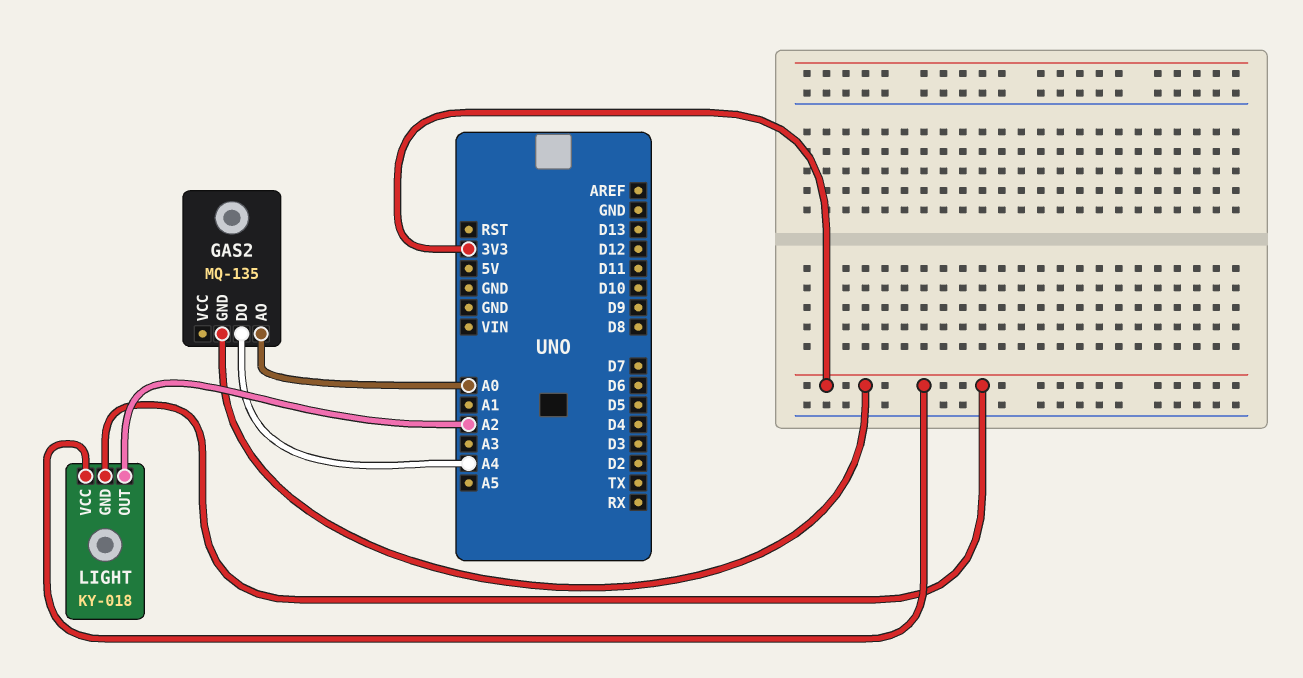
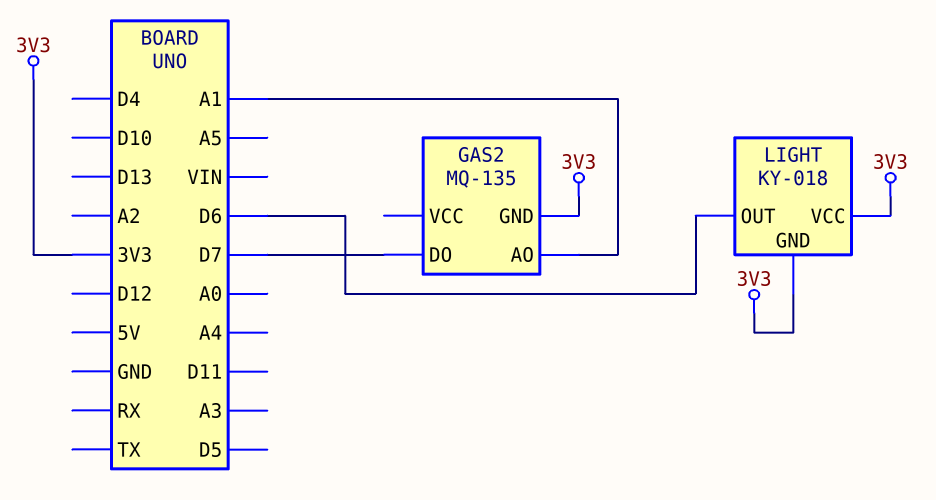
GAS2 pin AO: A0 -> A1
GAS2 pin DO: A4 -> D7
LIGHT pin OUT: A2 -> D6

